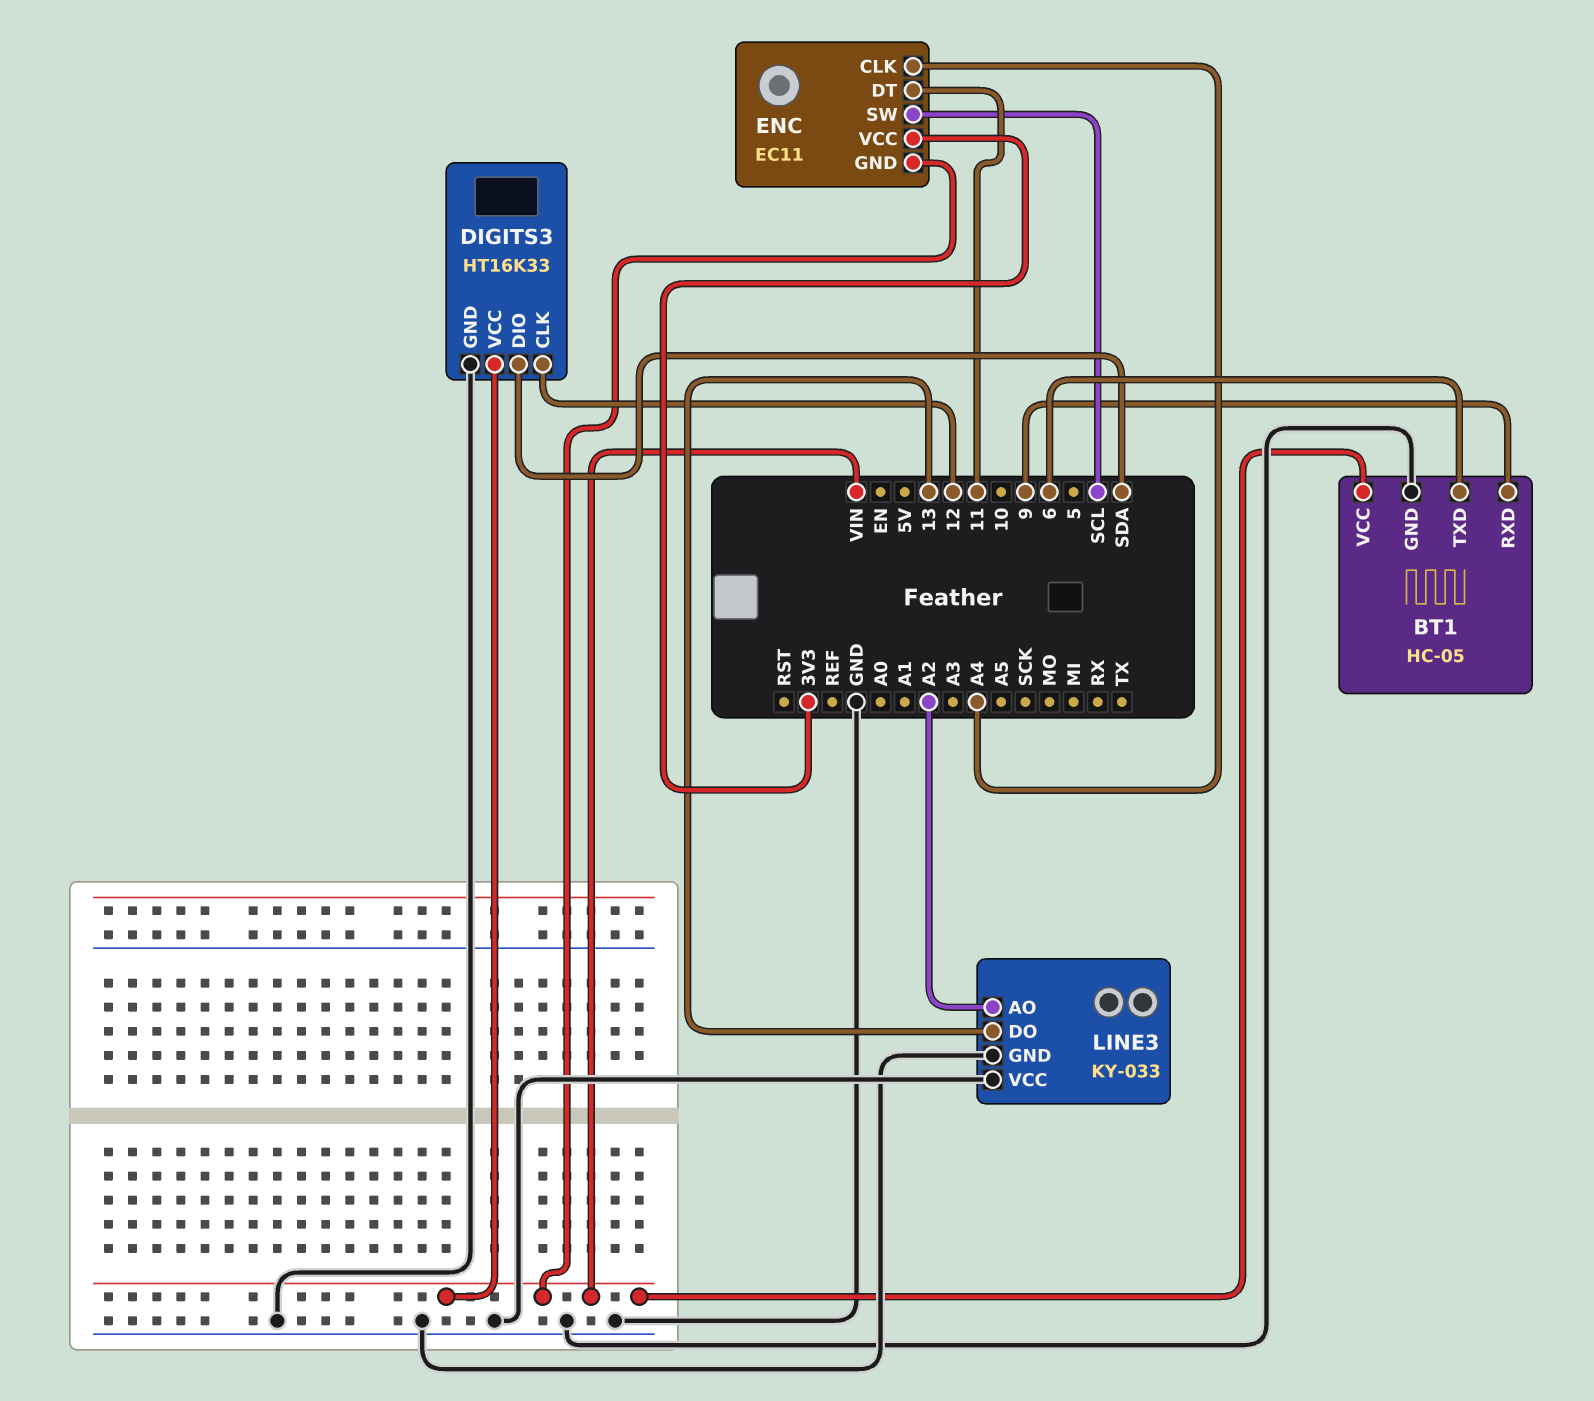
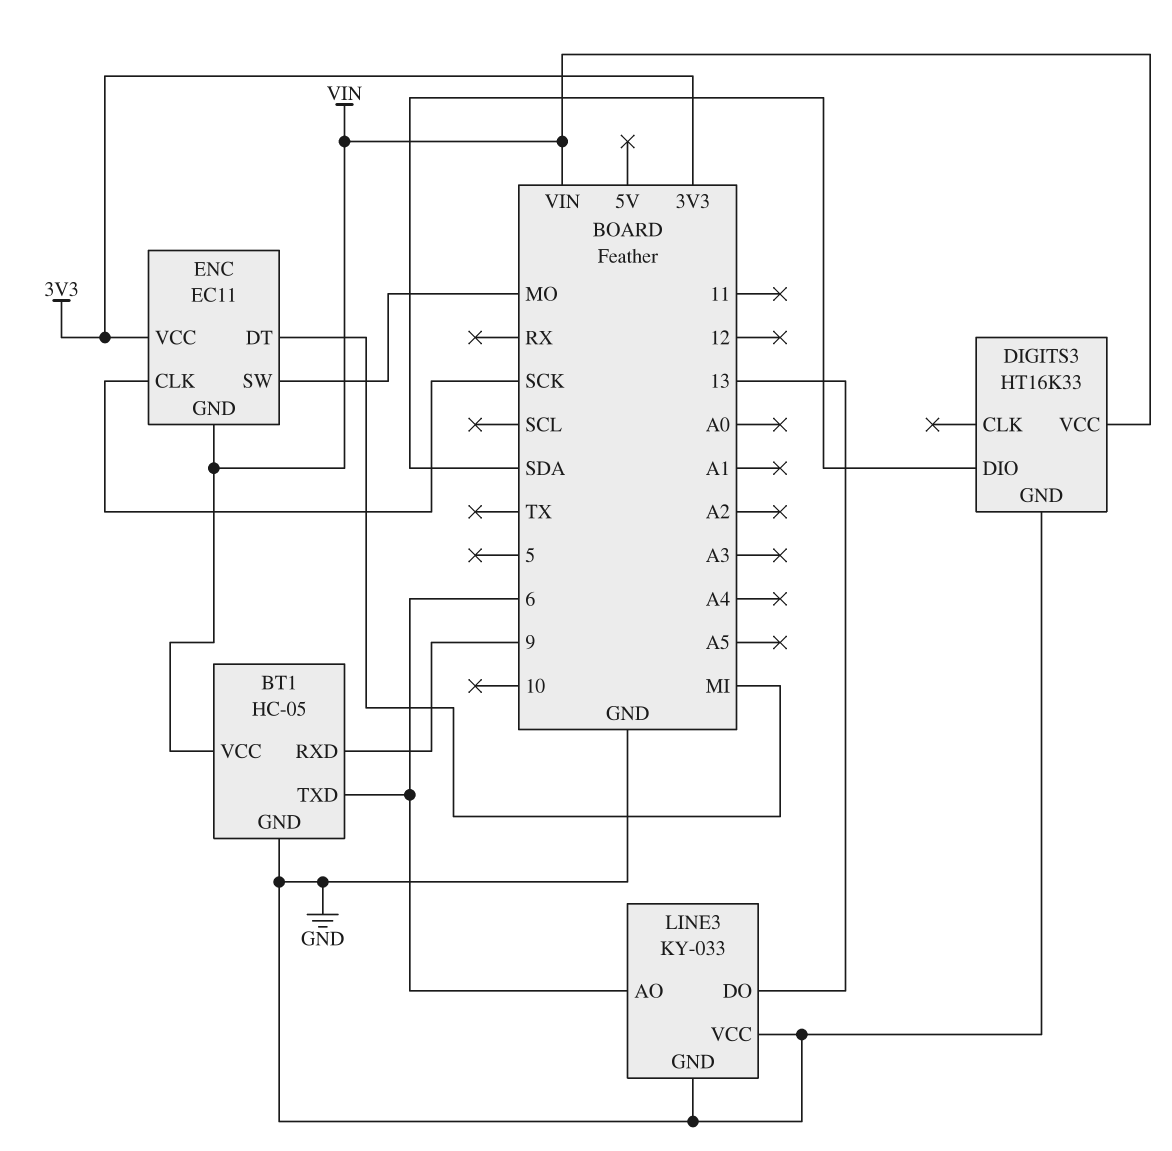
DIGITS3 pin CLK: 12 -> none
ENC pin CLK: A4 -> SCK
ENC pin DT: 11 -> MI
ENC pin SW: SCL -> MO
LINE3 pin AO: A2 -> 6

